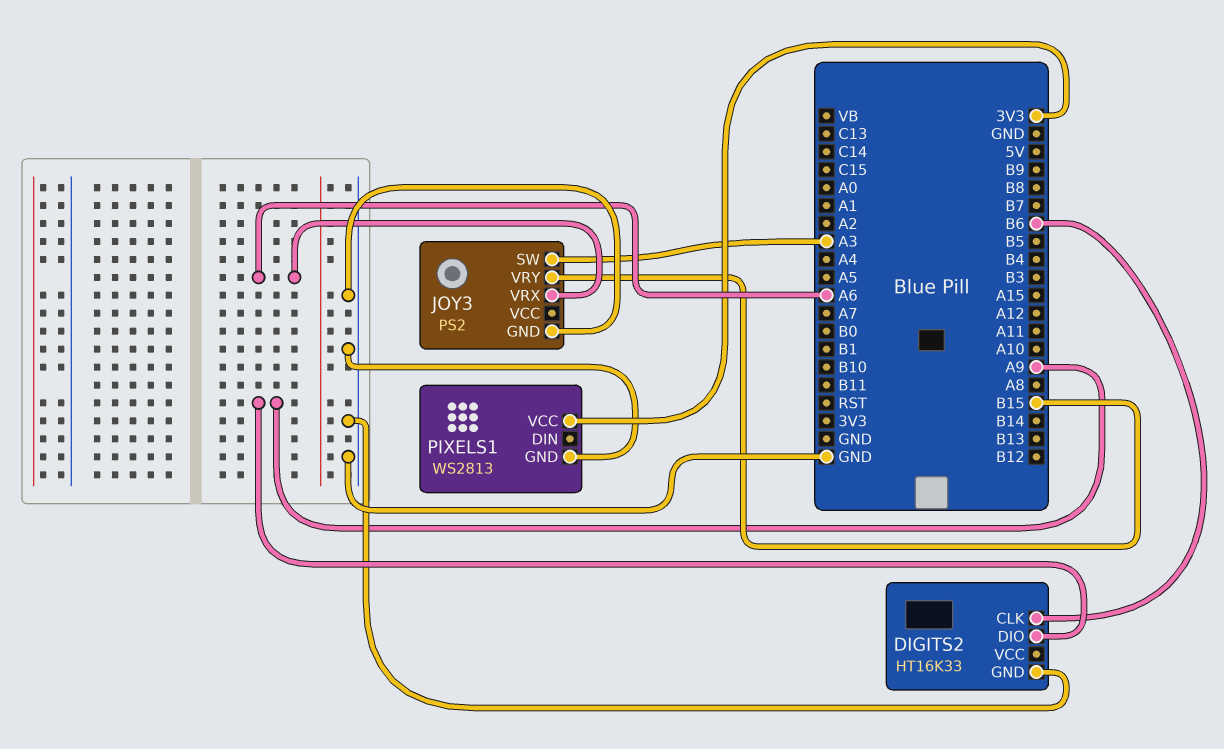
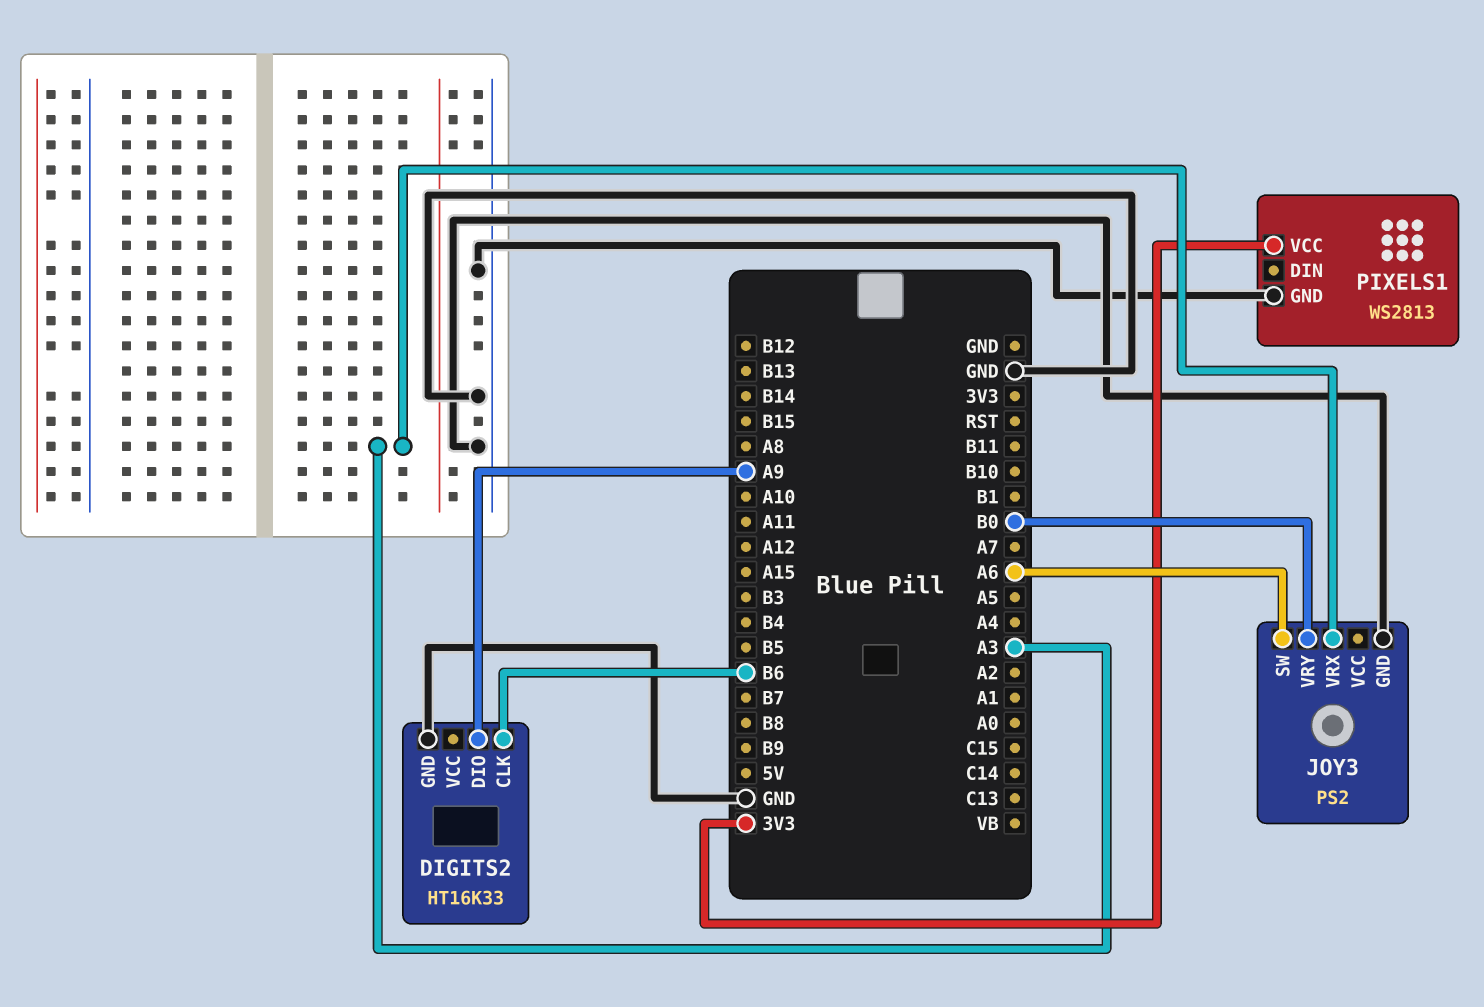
JOY3 pin SW: A3 -> A6
JOY3 pin VRX: A6 -> A3
JOY3 pin VRY: B15 -> B0

